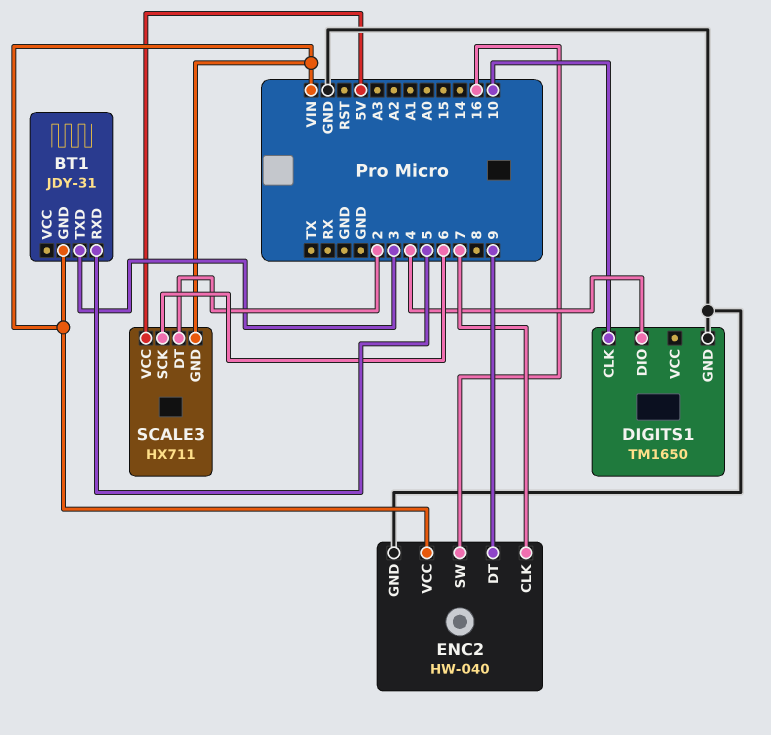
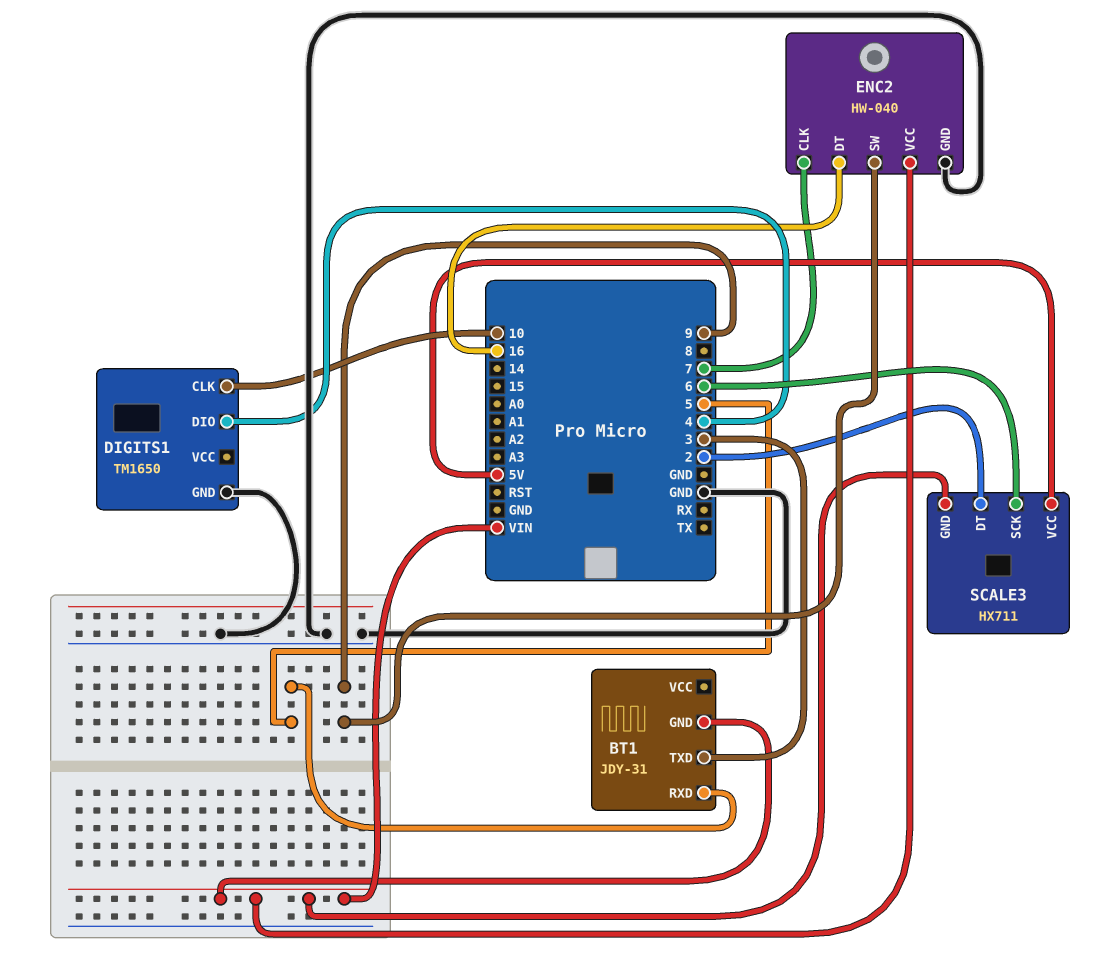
ENC2 pin DT: 9 -> 16
ENC2 pin SW: 16 -> 9

